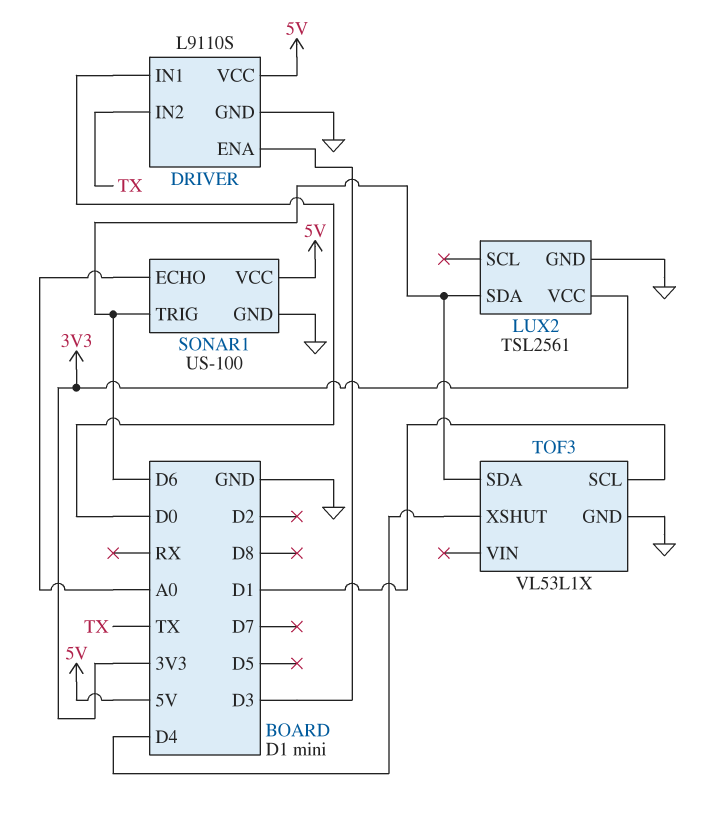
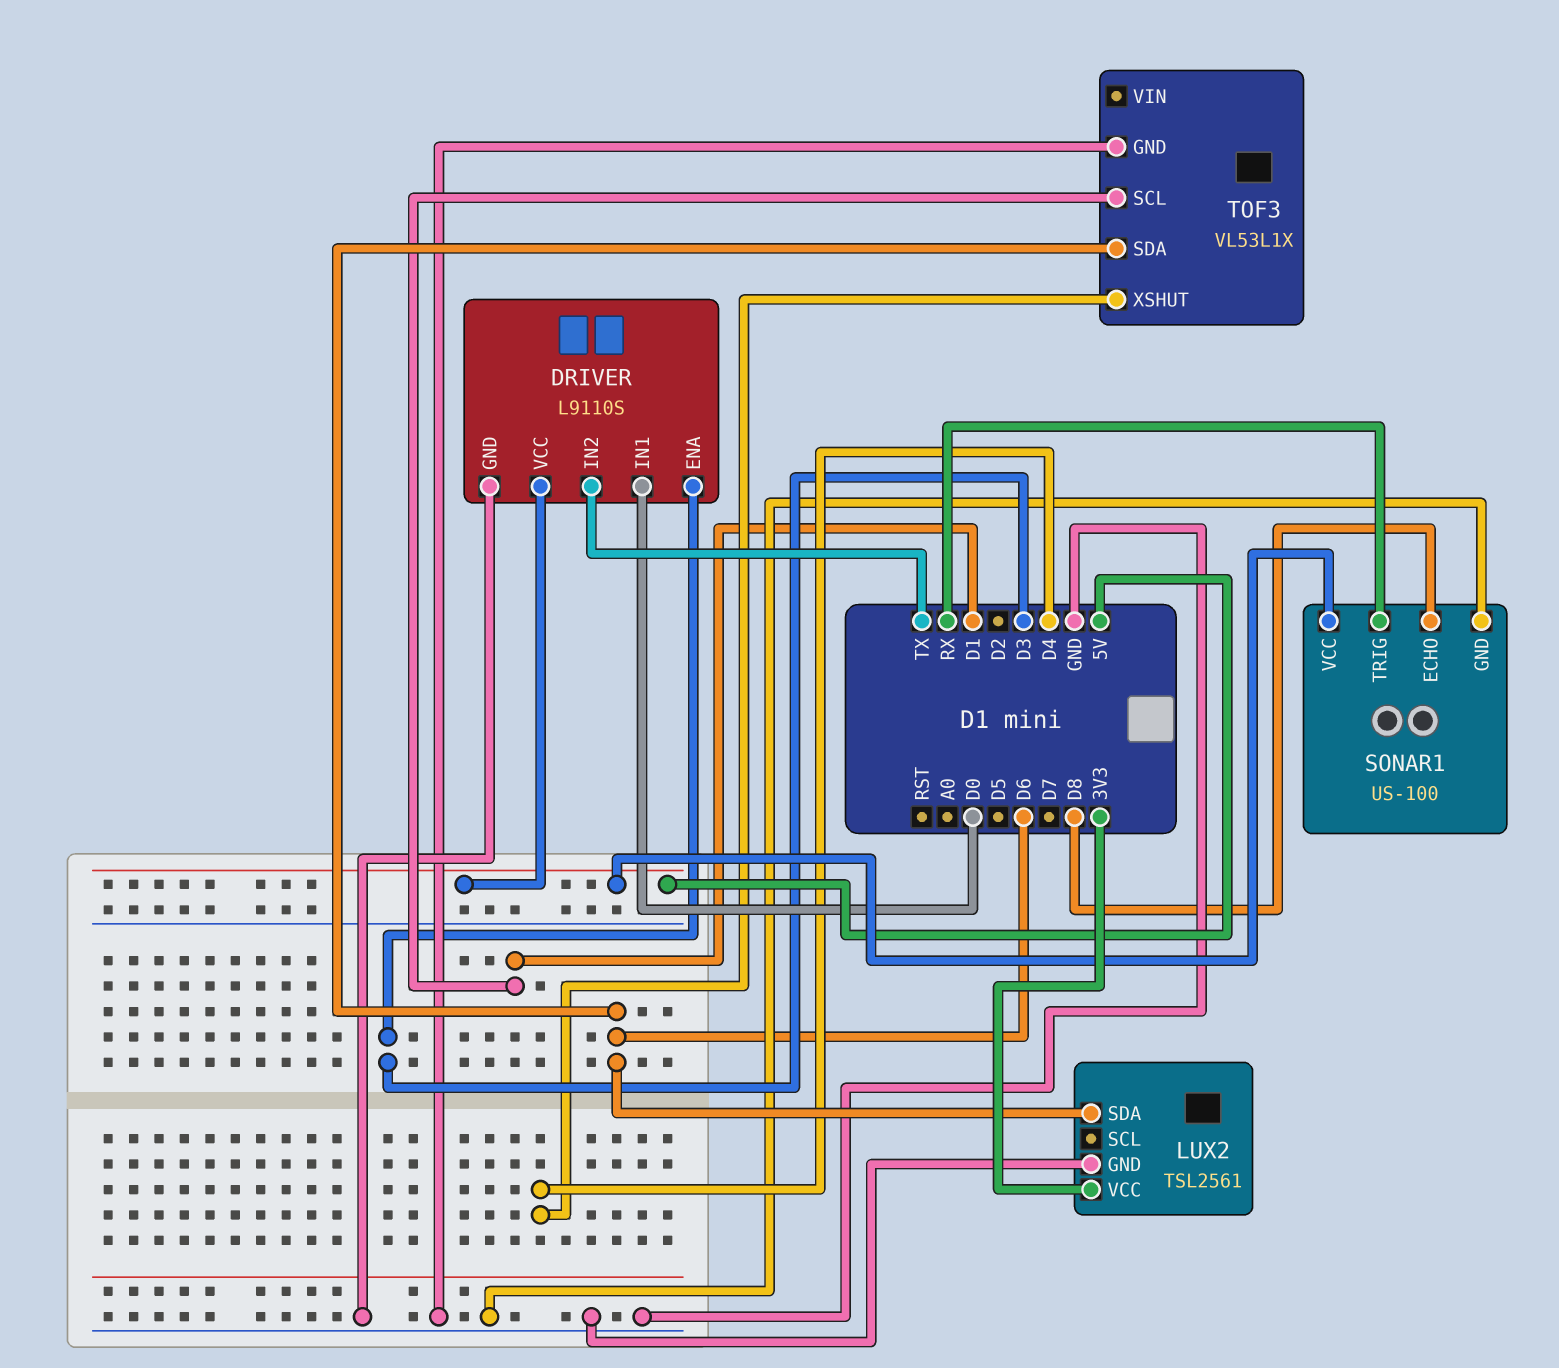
SONAR1 pin ECHO: A0 -> D8
SONAR1 pin TRIG: D6 -> RX

